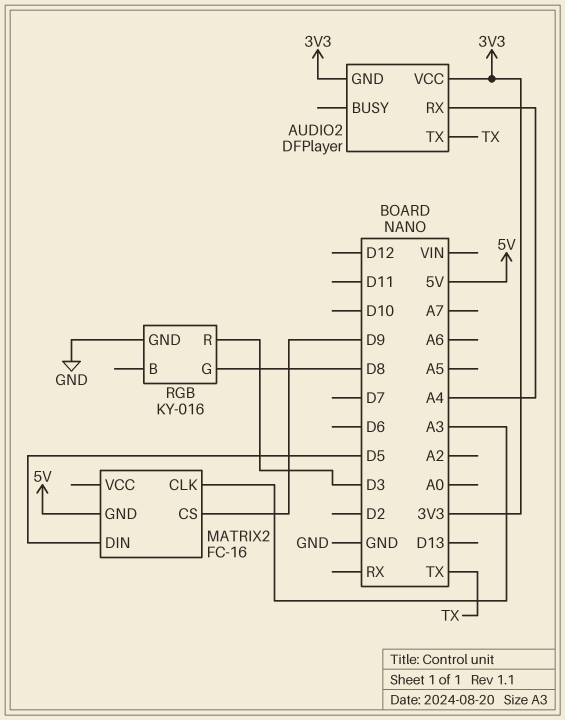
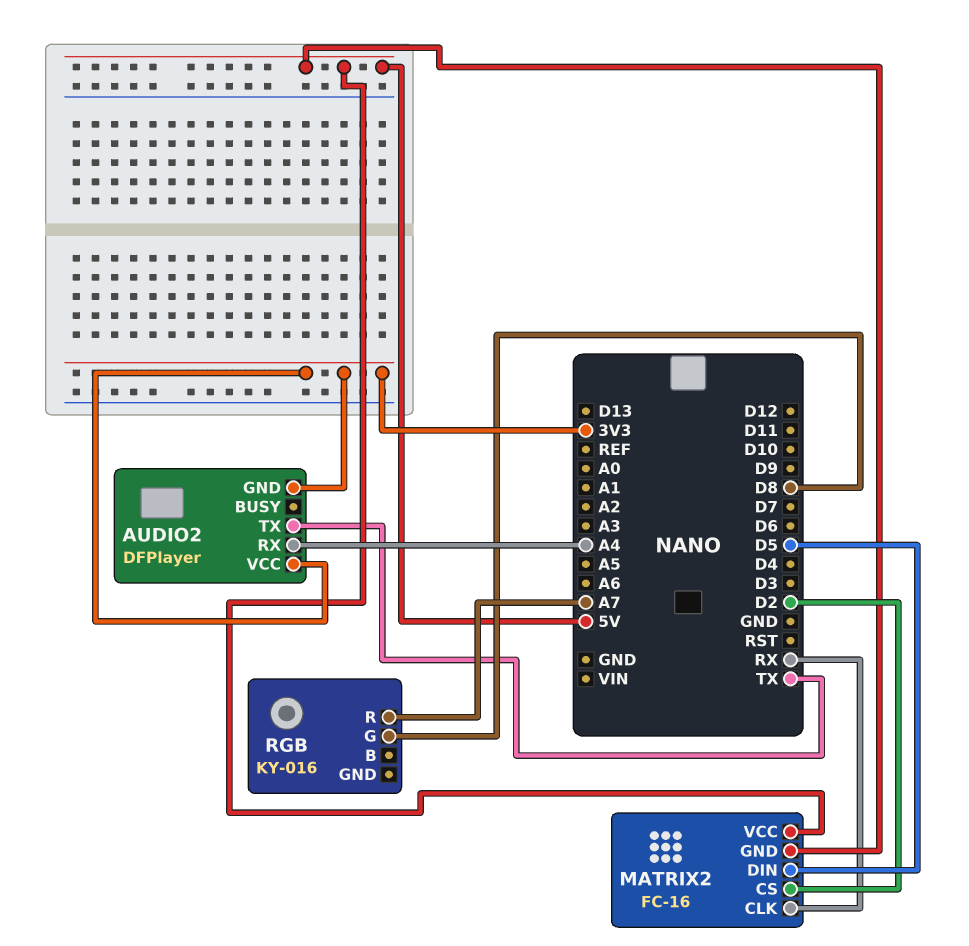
MATRIX2 pin CLK: A3 -> RX
MATRIX2 pin CS: D9 -> D2
MATRIX2 pin VCC: none -> 5V
RGB pin GND: GND -> none
RGB pin R: D3 -> A7

